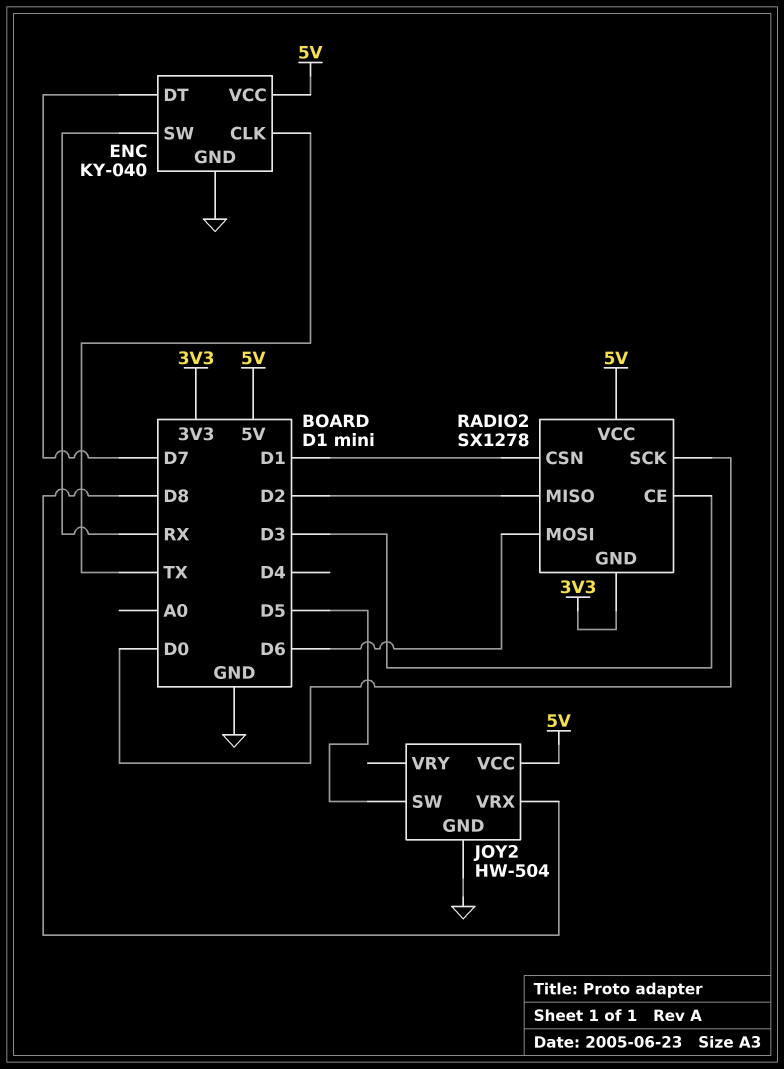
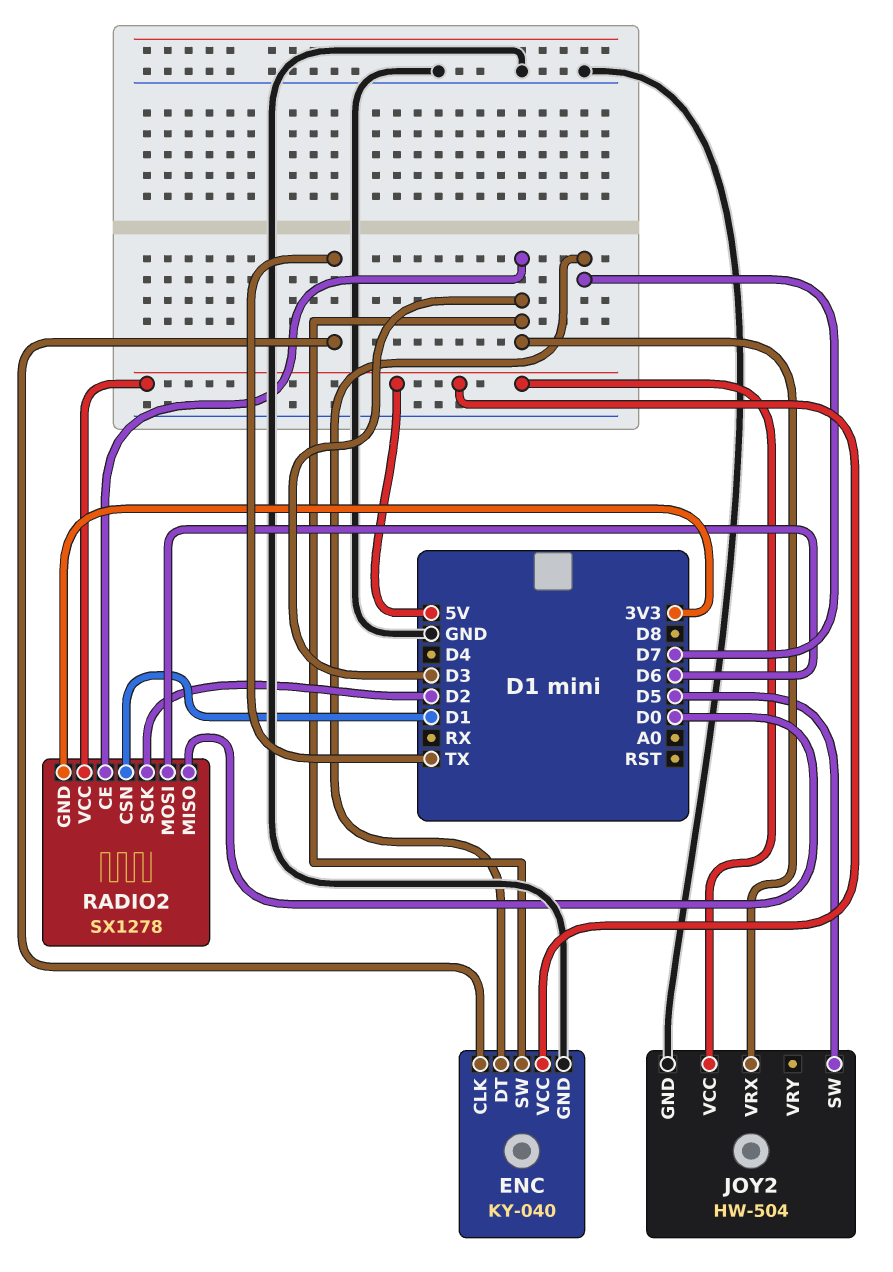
ENC pin SW: RX -> D3
JOY2 pin VRX: D8 -> D3
RADIO2 pin MISO: D2 -> D0
RADIO2 pin SCK: D0 -> D2

